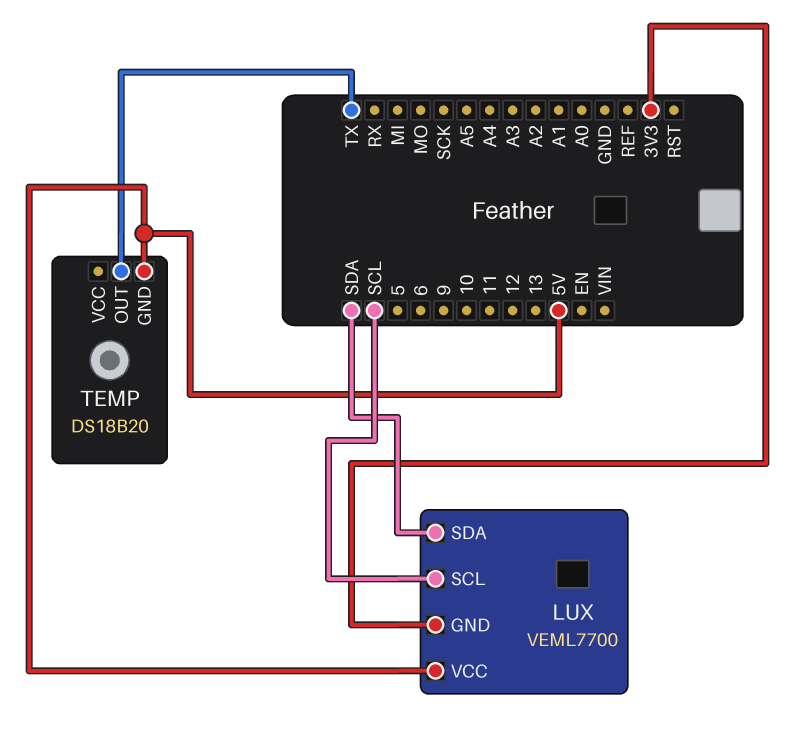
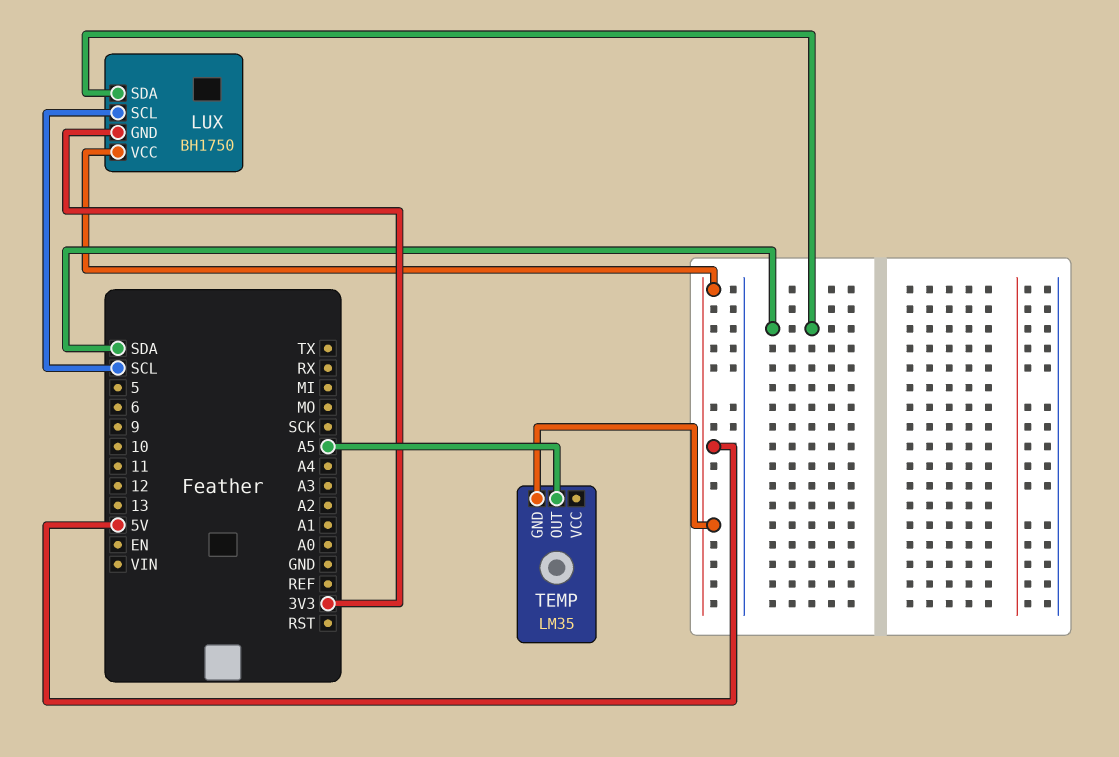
LUX: VEML7700 -> BH1750
TEMP: DS18B20 -> LM35
TEMP pin OUT: TX -> A5

